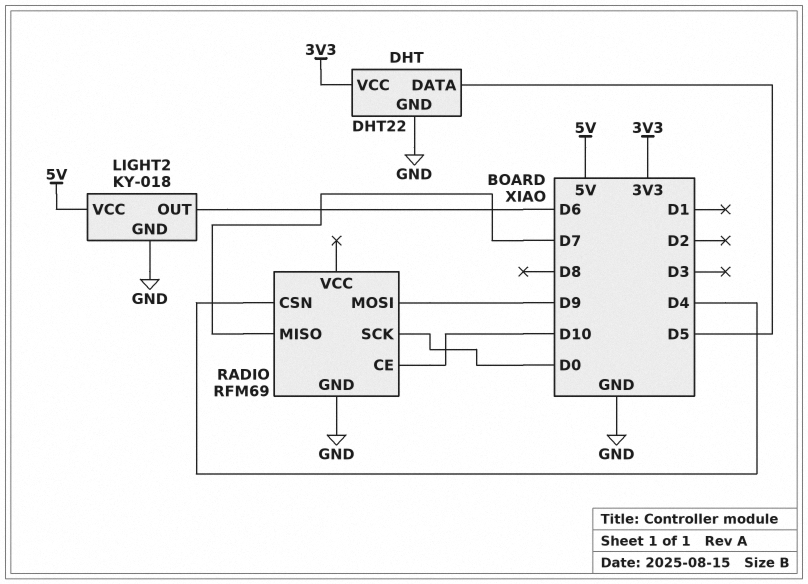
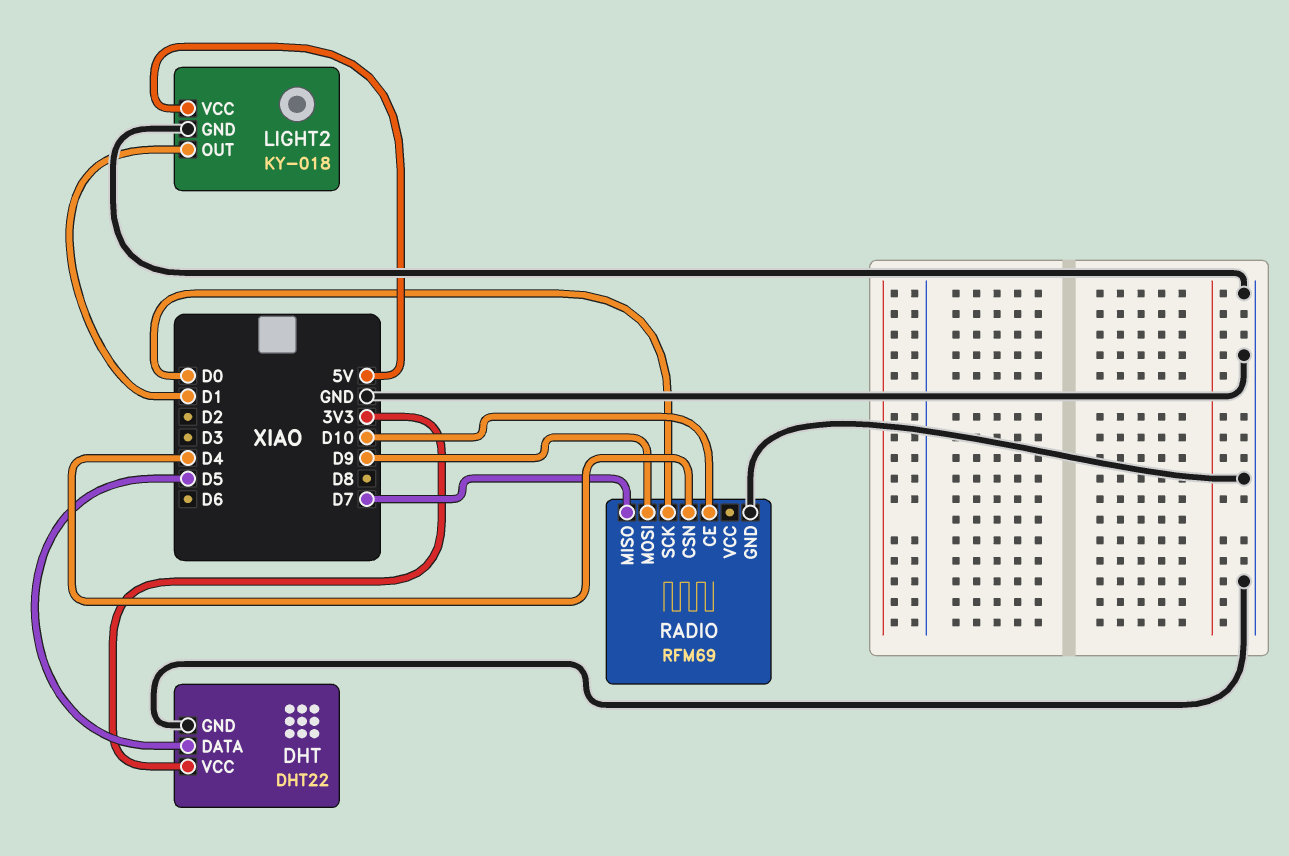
LIGHT2 pin OUT: D6 -> D1

